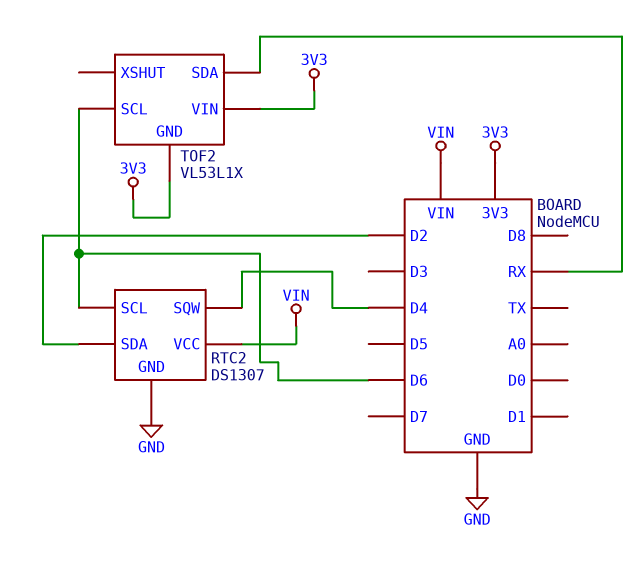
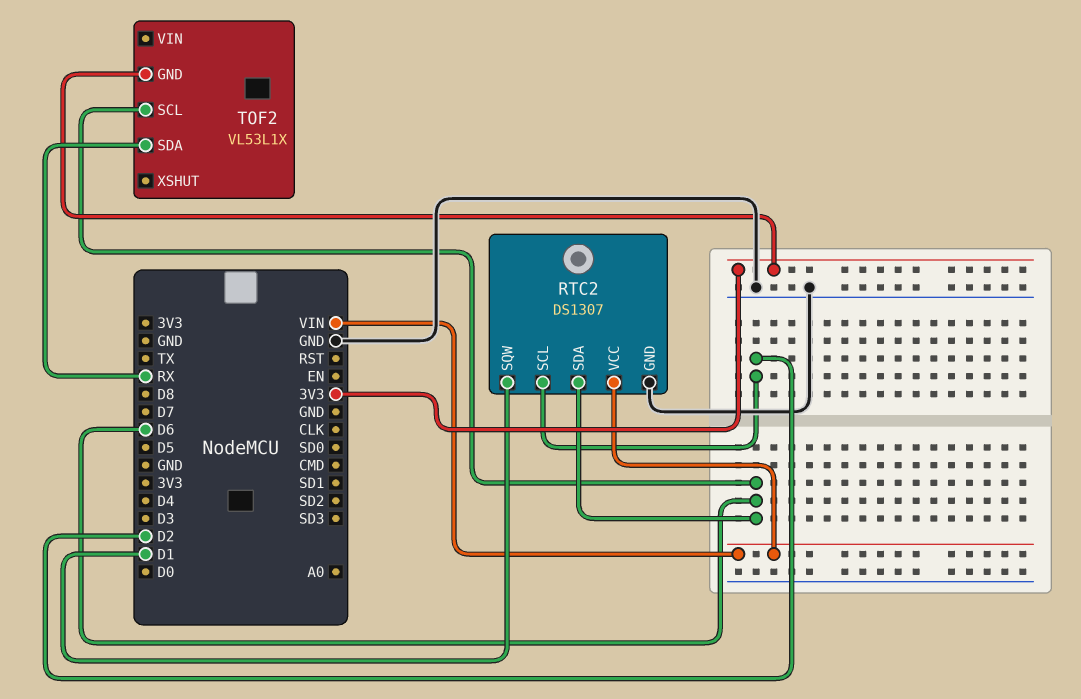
RTC2 pin SCL: D6 -> D2
RTC2 pin SDA: D2 -> D6
RTC2 pin SQW: D4 -> D1
TOF2 pin VIN: 3V3 -> none

